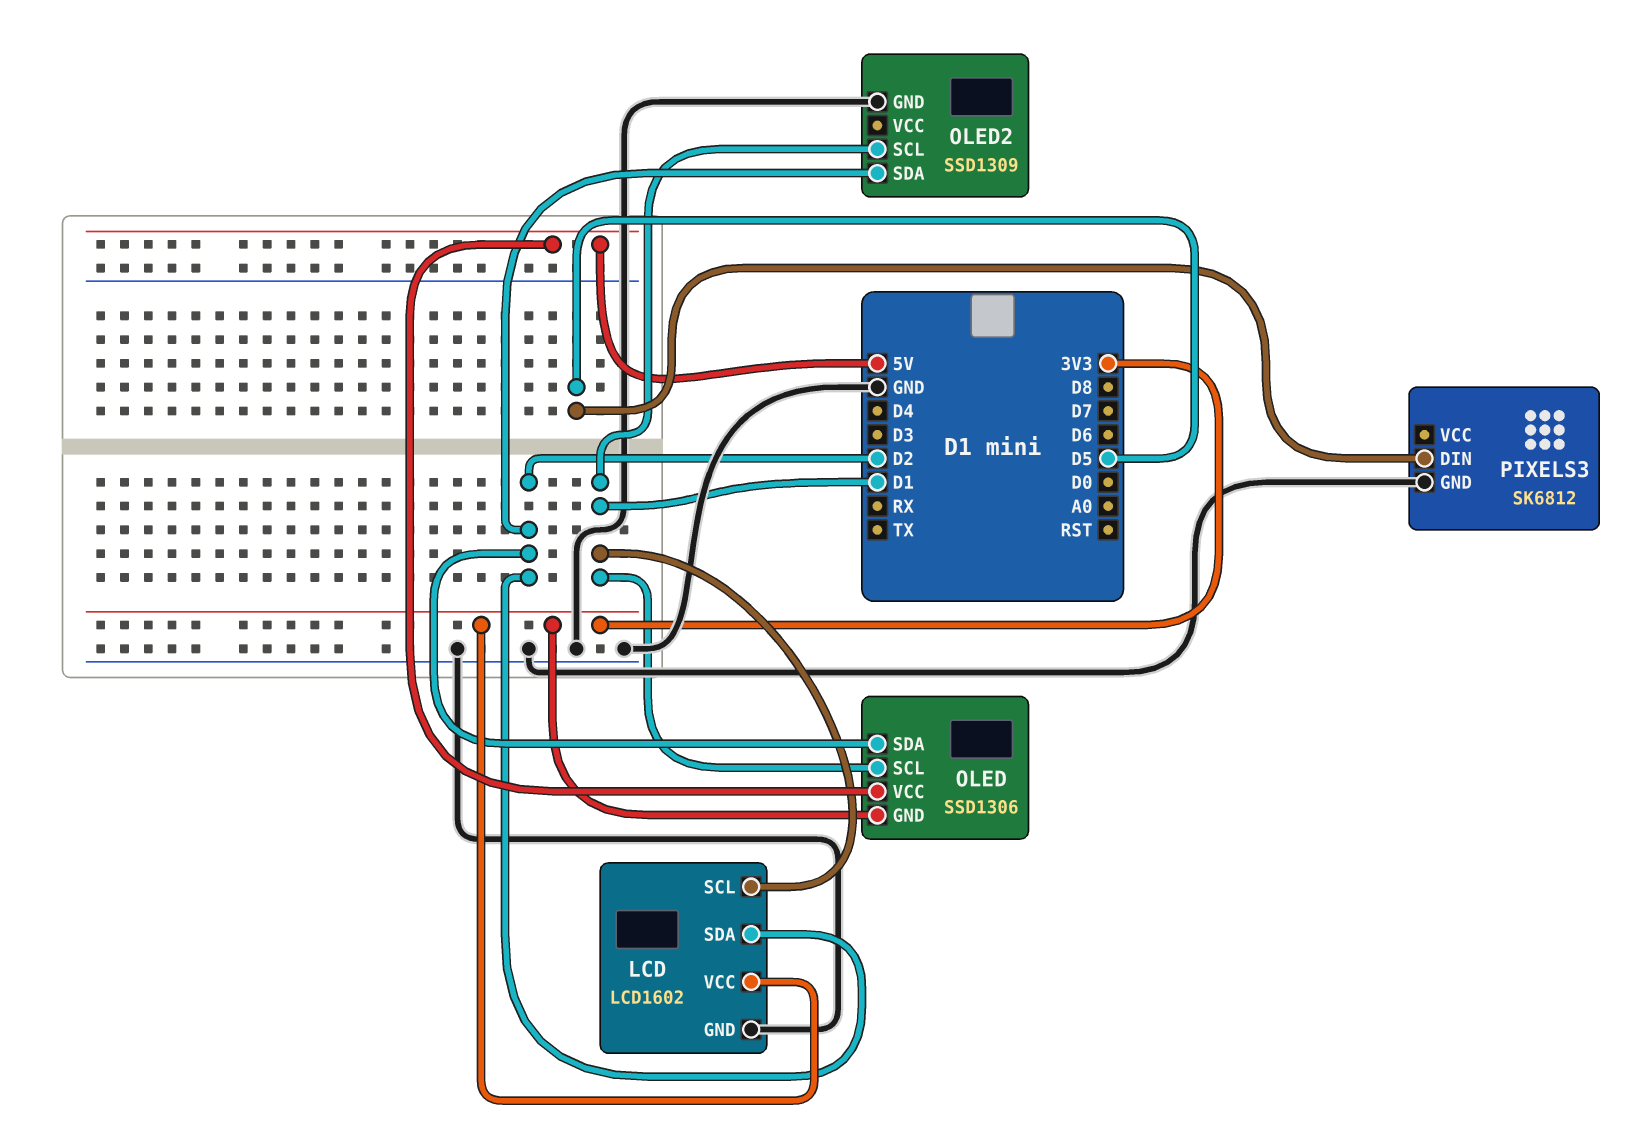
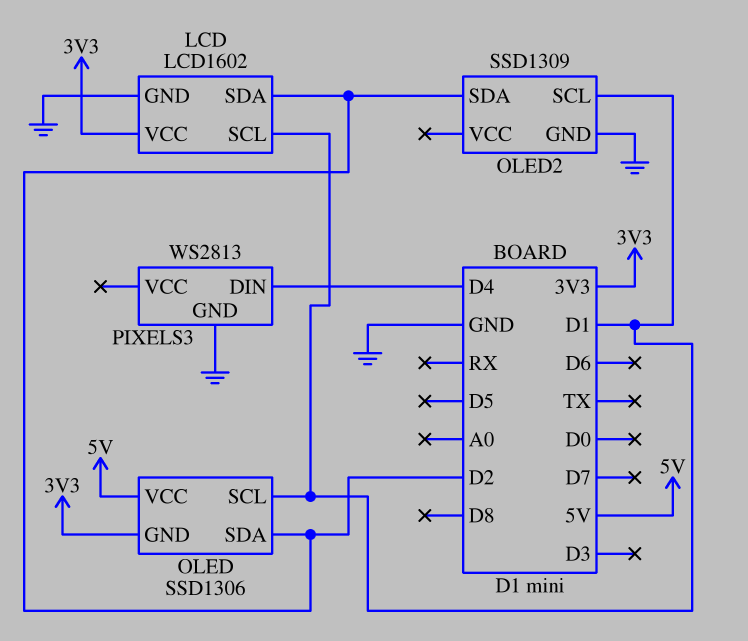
PIXELS3: SK6812 -> WS2813
PIXELS3 pin DIN: D5 -> D4

